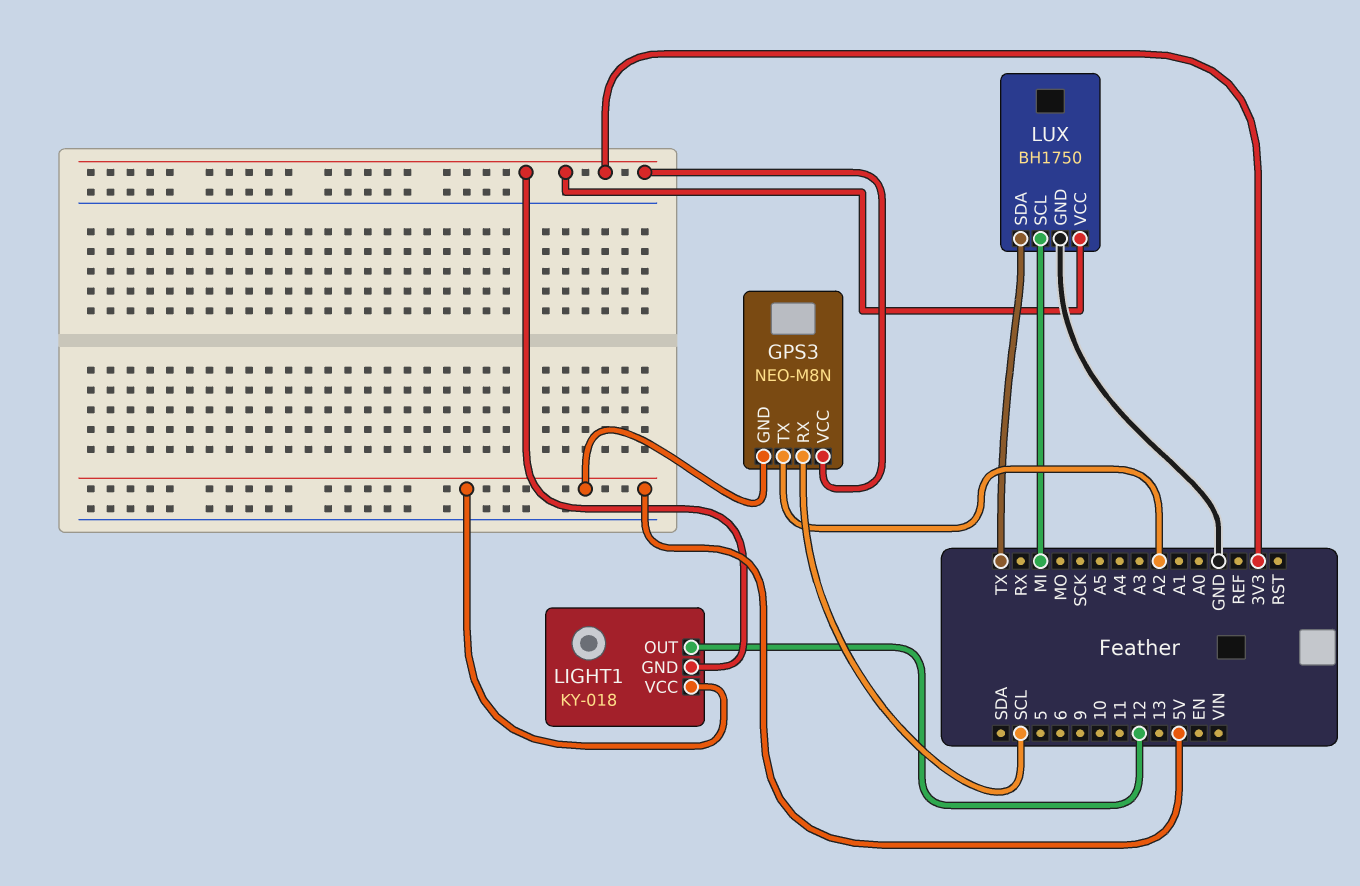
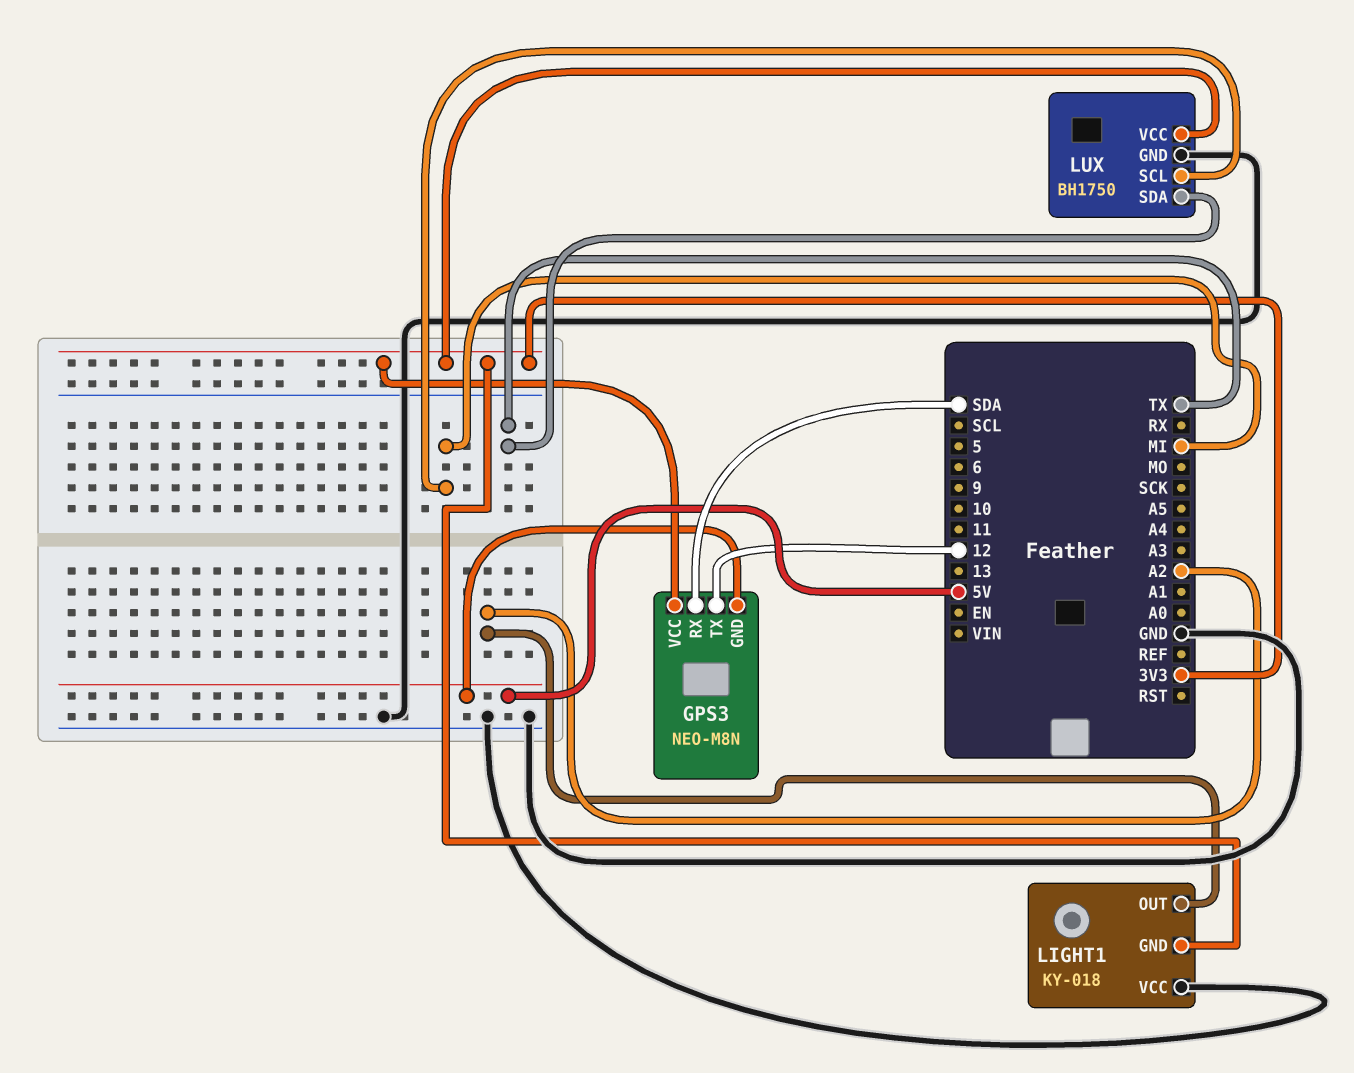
GPS3 pin RX: SCL -> SDA
GPS3 pin TX: A2 -> 12
LIGHT1 pin OUT: 12 -> A2
LIGHT1 pin VCC: 5V -> GND

